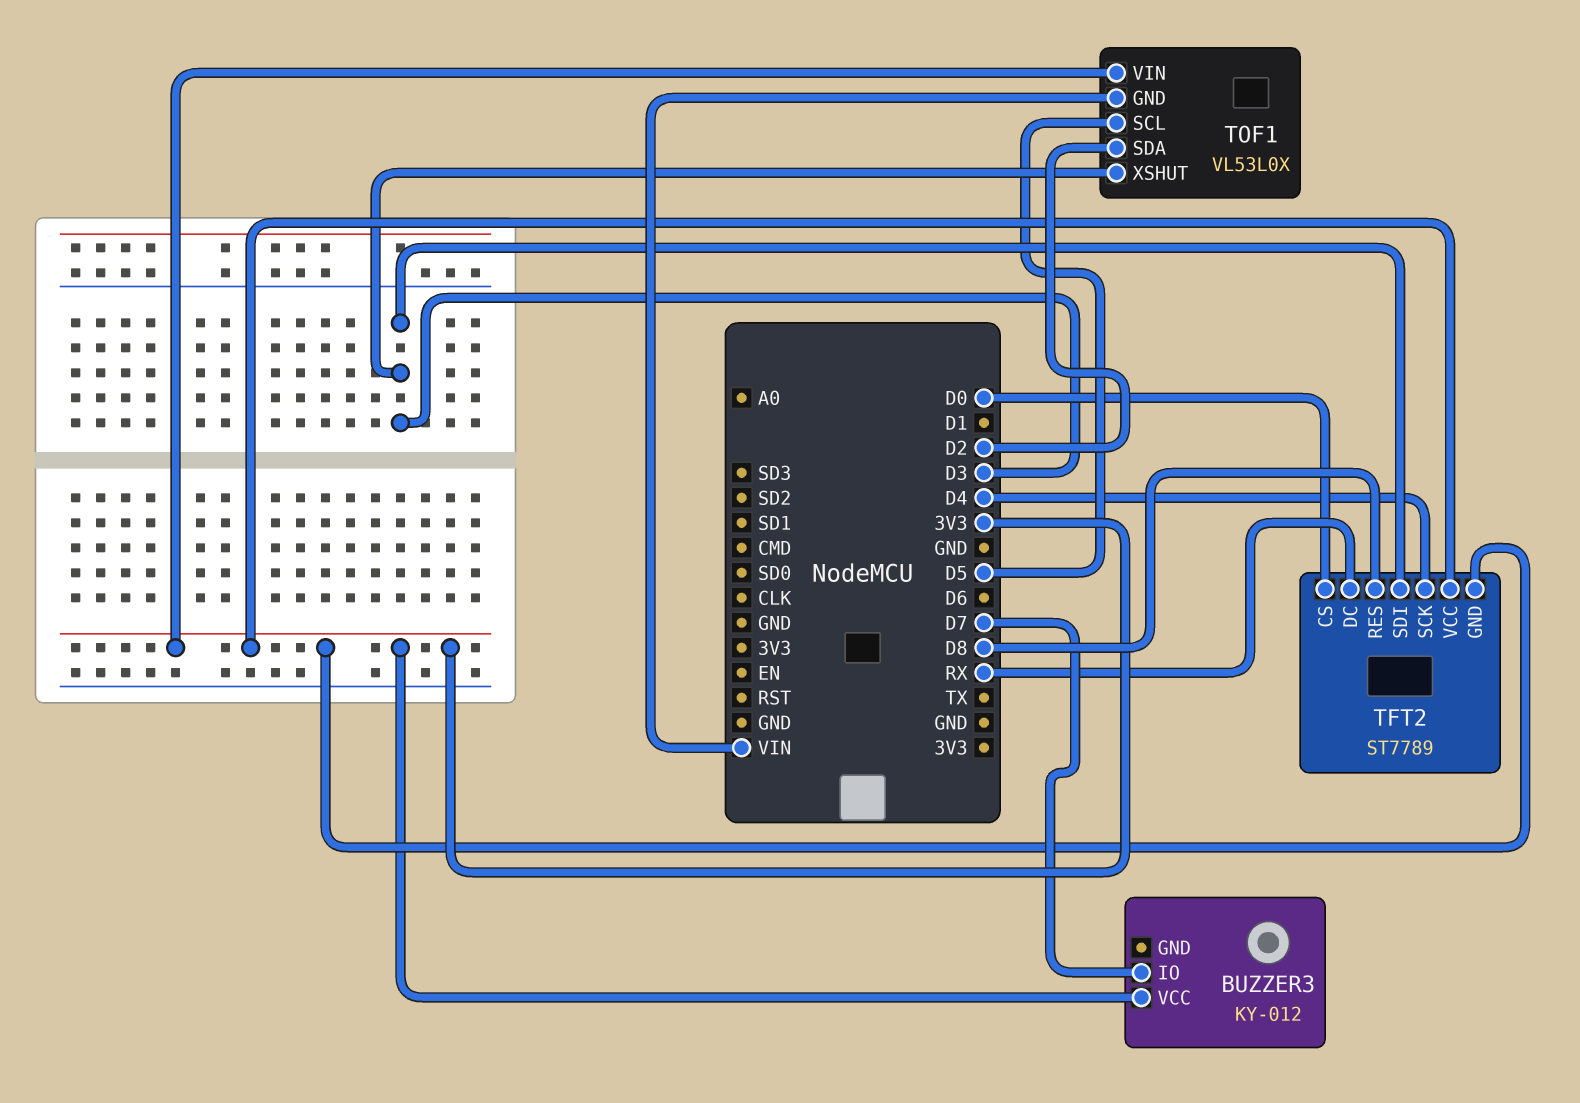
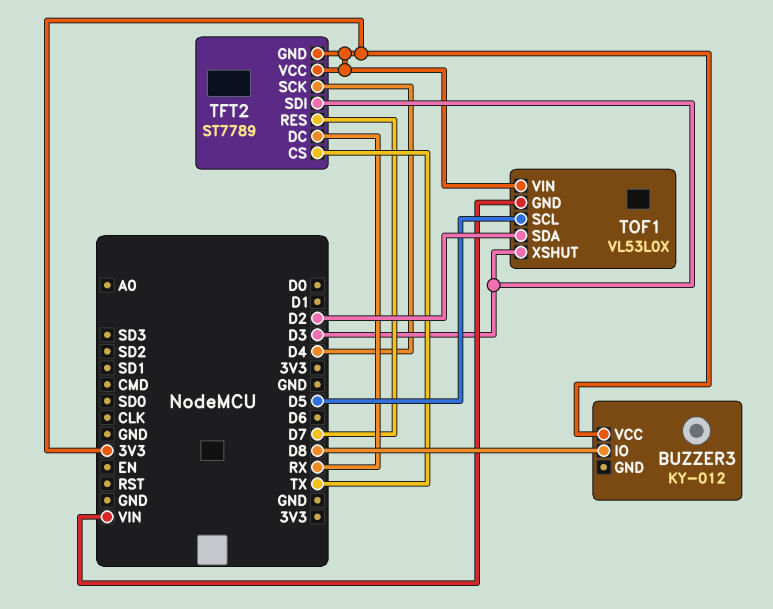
BUZZER3 pin IO: D7 -> D8
TFT2 pin CS: D0 -> TX
TFT2 pin RES: D8 -> D7

